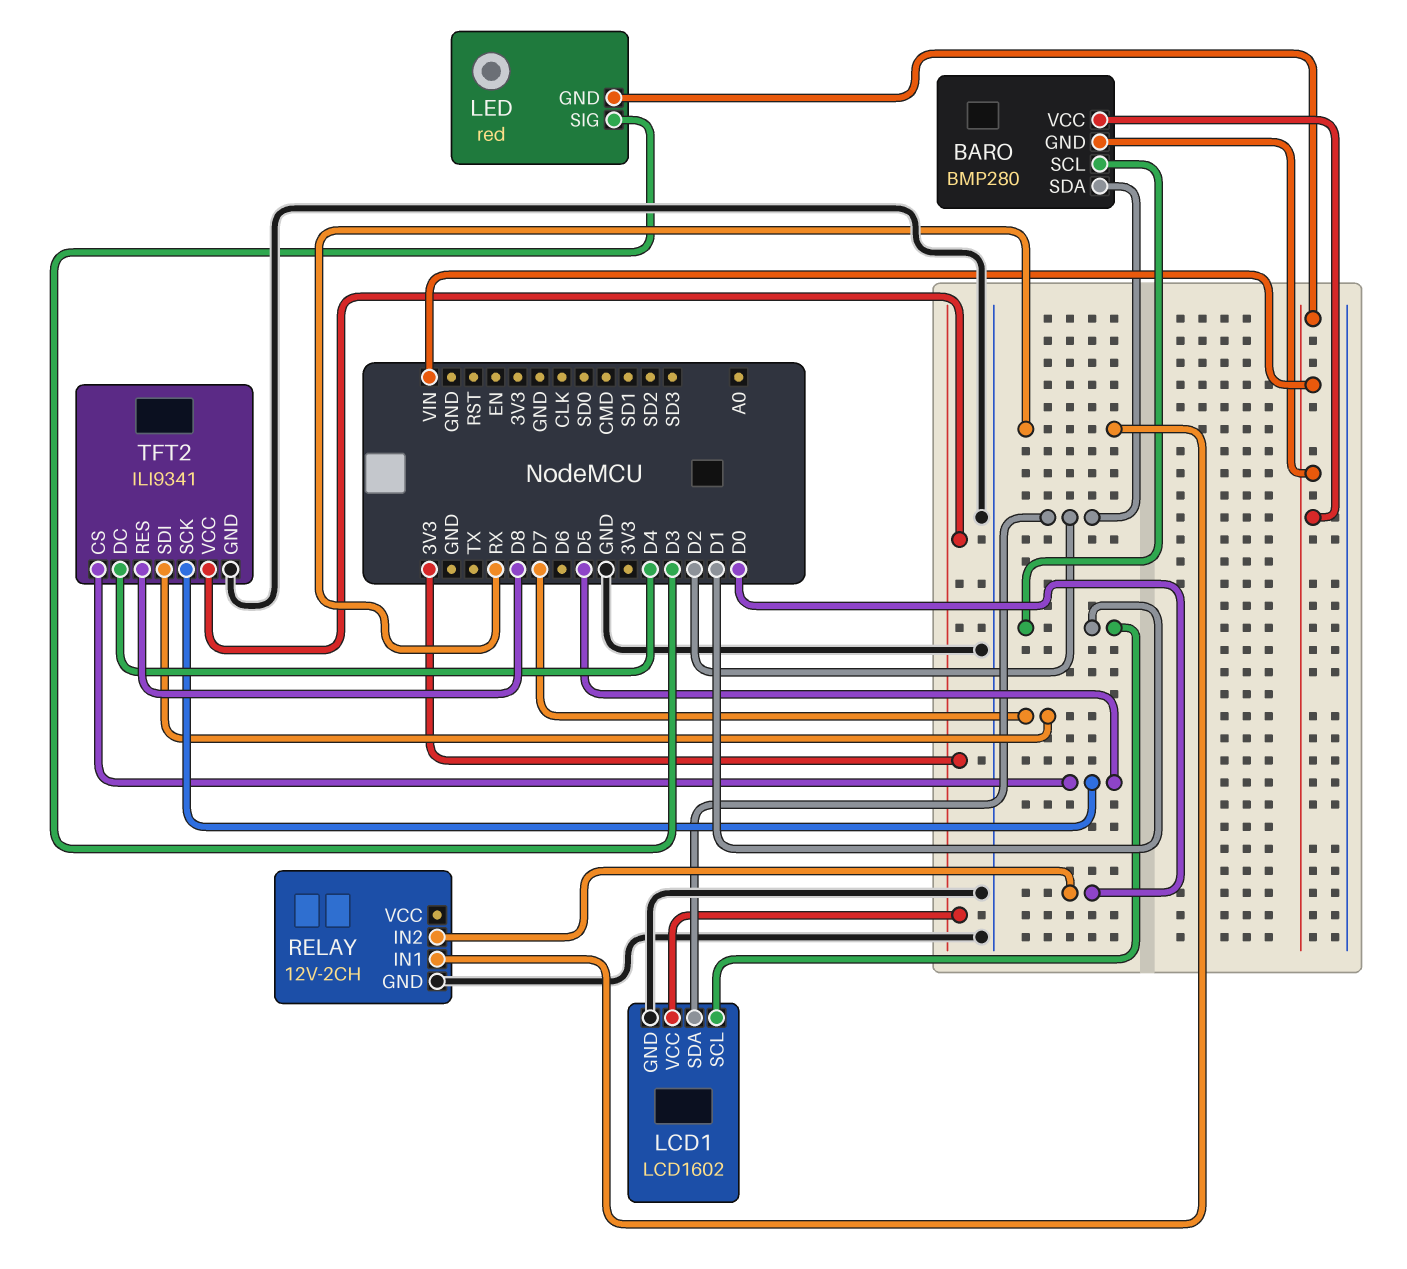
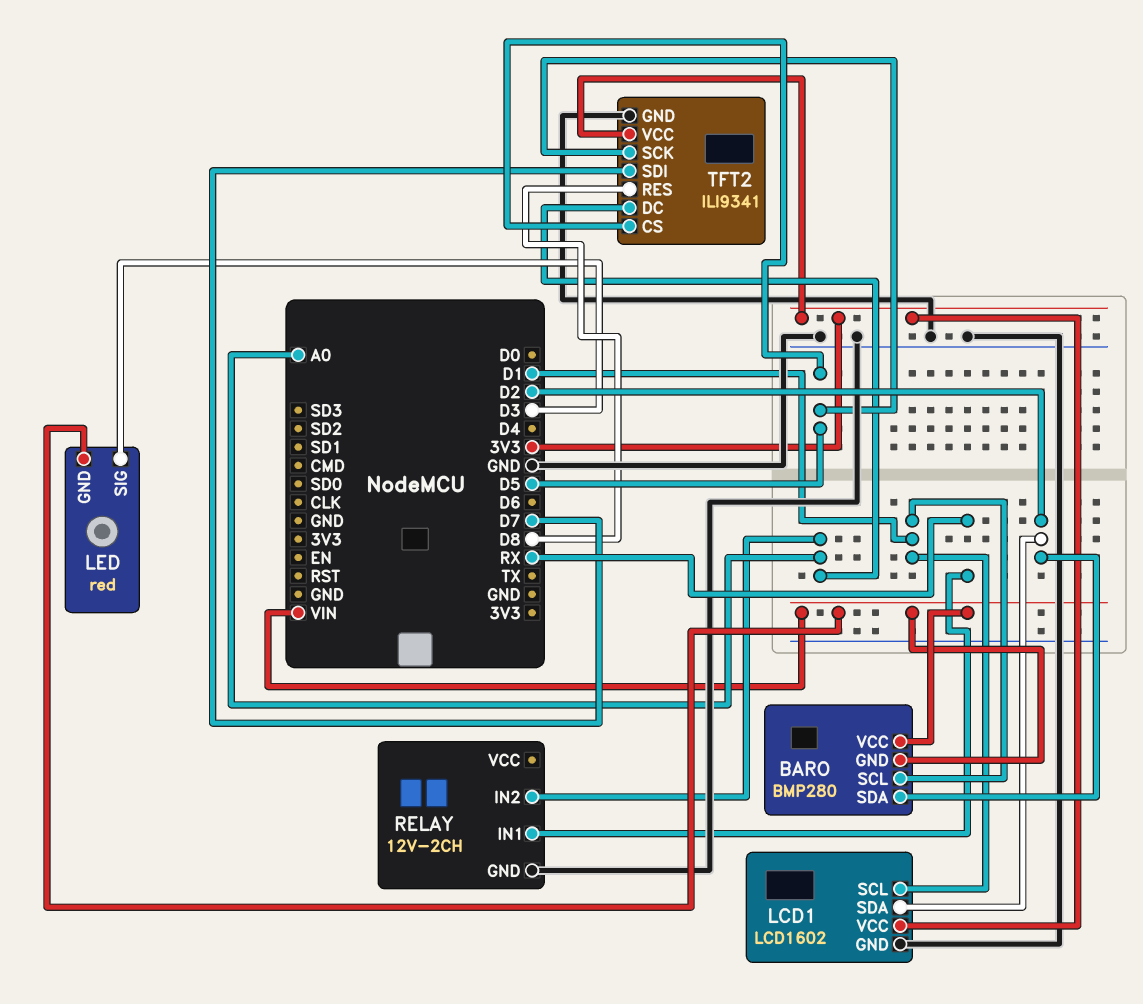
RELAY pin IN2: D0 -> A0
TFT2 pin DC: D4 -> A0

